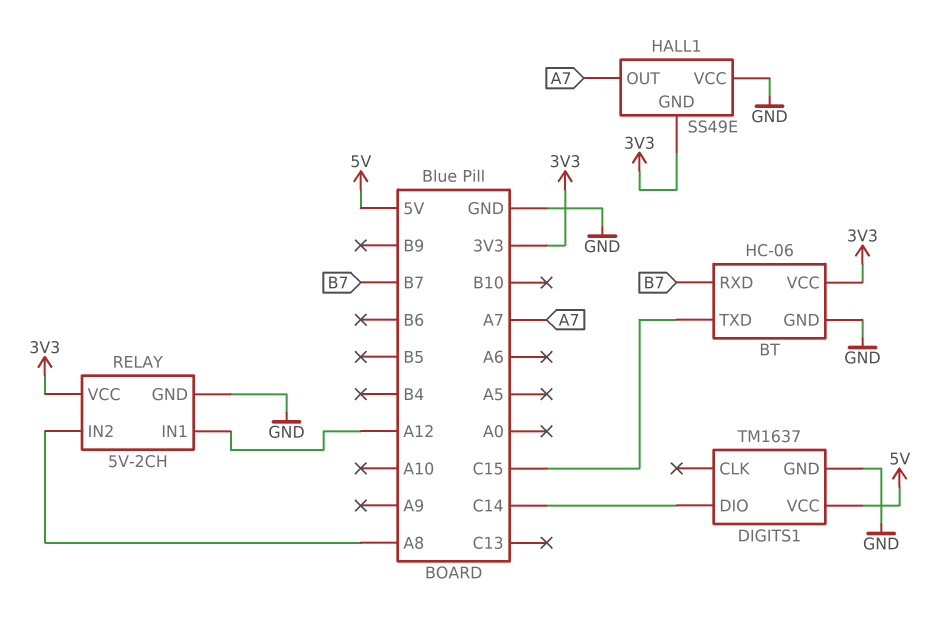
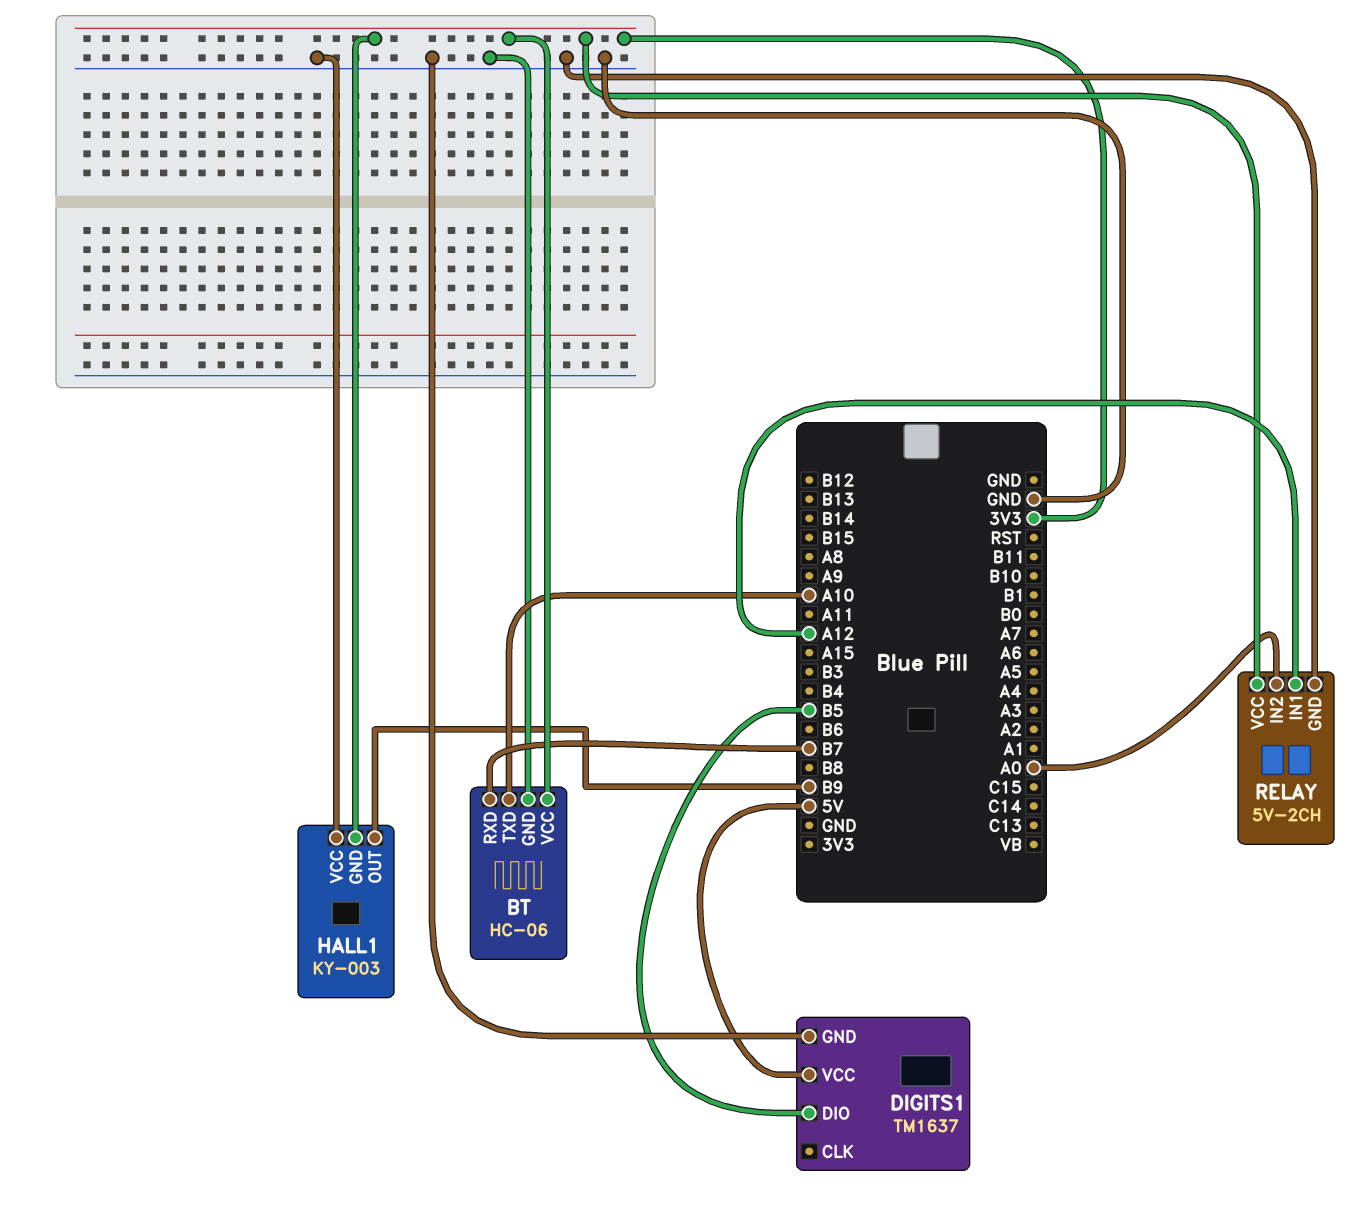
BT pin TXD: C15 -> A10
DIGITS1 pin DIO: C14 -> B5
HALL1: SS49E -> KY-003
HALL1 pin OUT: A7 -> B9
RELAY pin IN2: A8 -> A0

